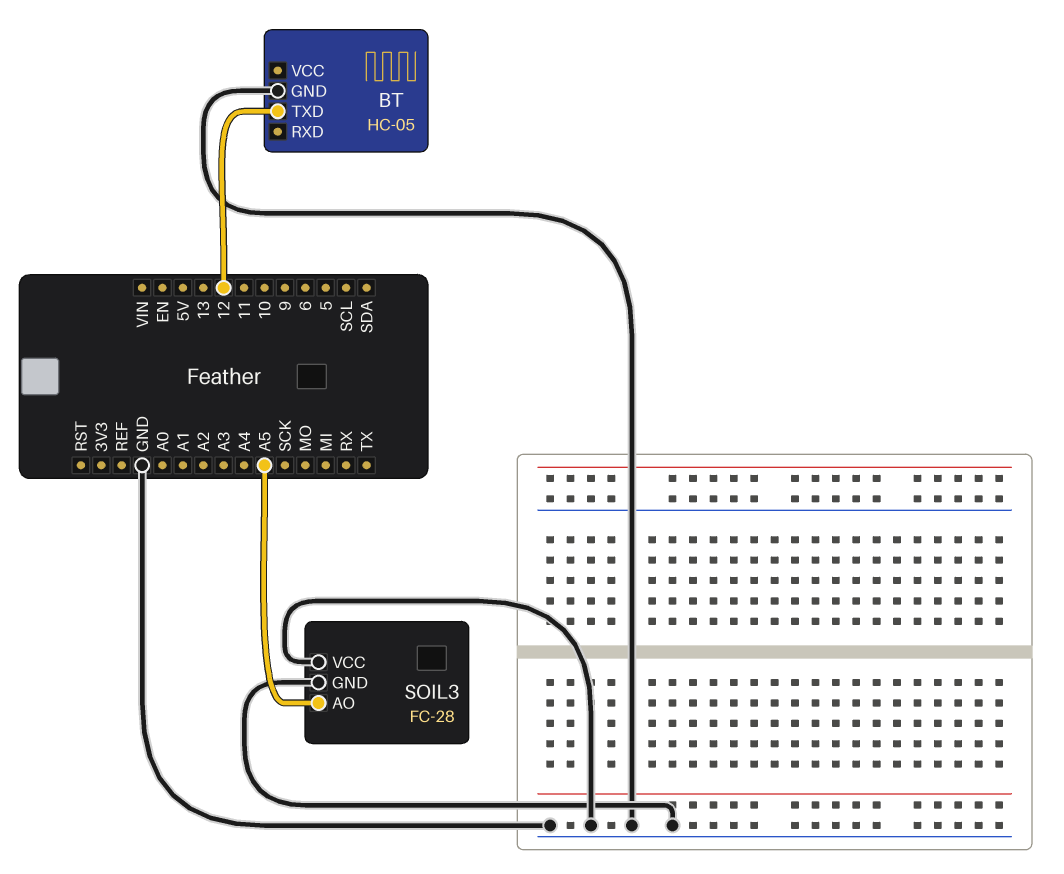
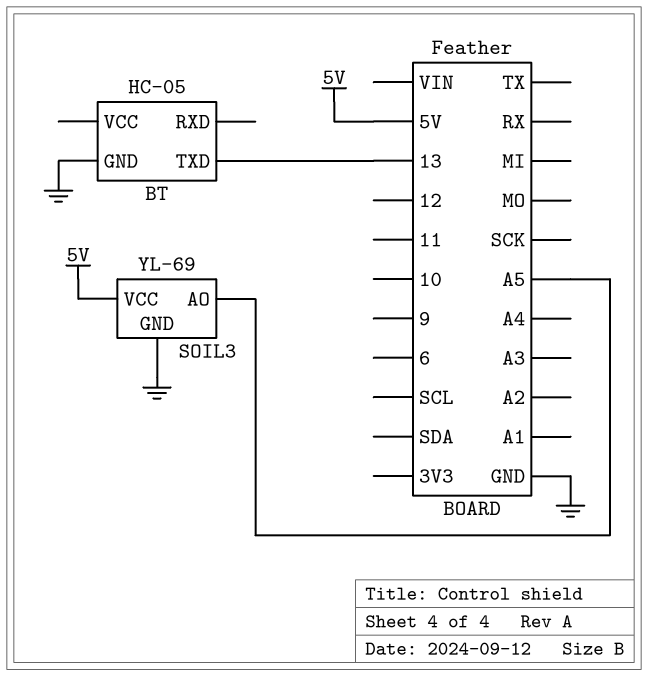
BT pin TXD: 12 -> 13
SOIL3: FC-28 -> YL-69
SOIL3 pin VCC: GND -> 5V

